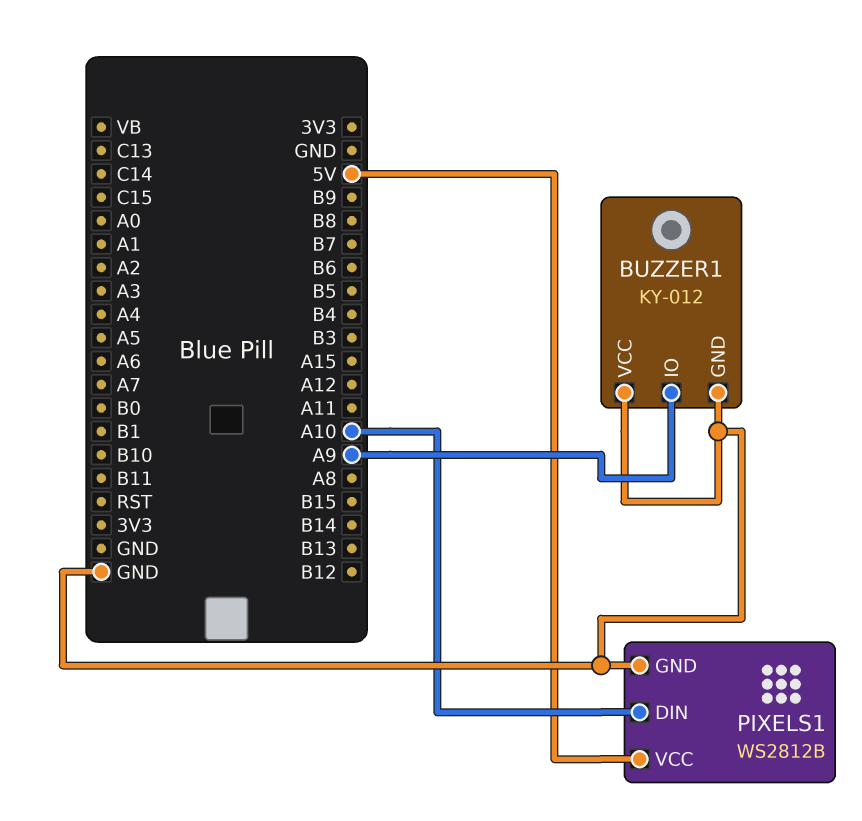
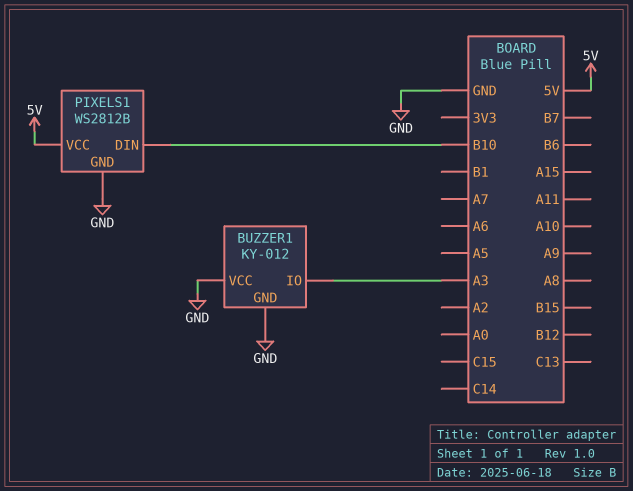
BUZZER1 pin IO: A9 -> A3
PIXELS1 pin DIN: A10 -> B10

